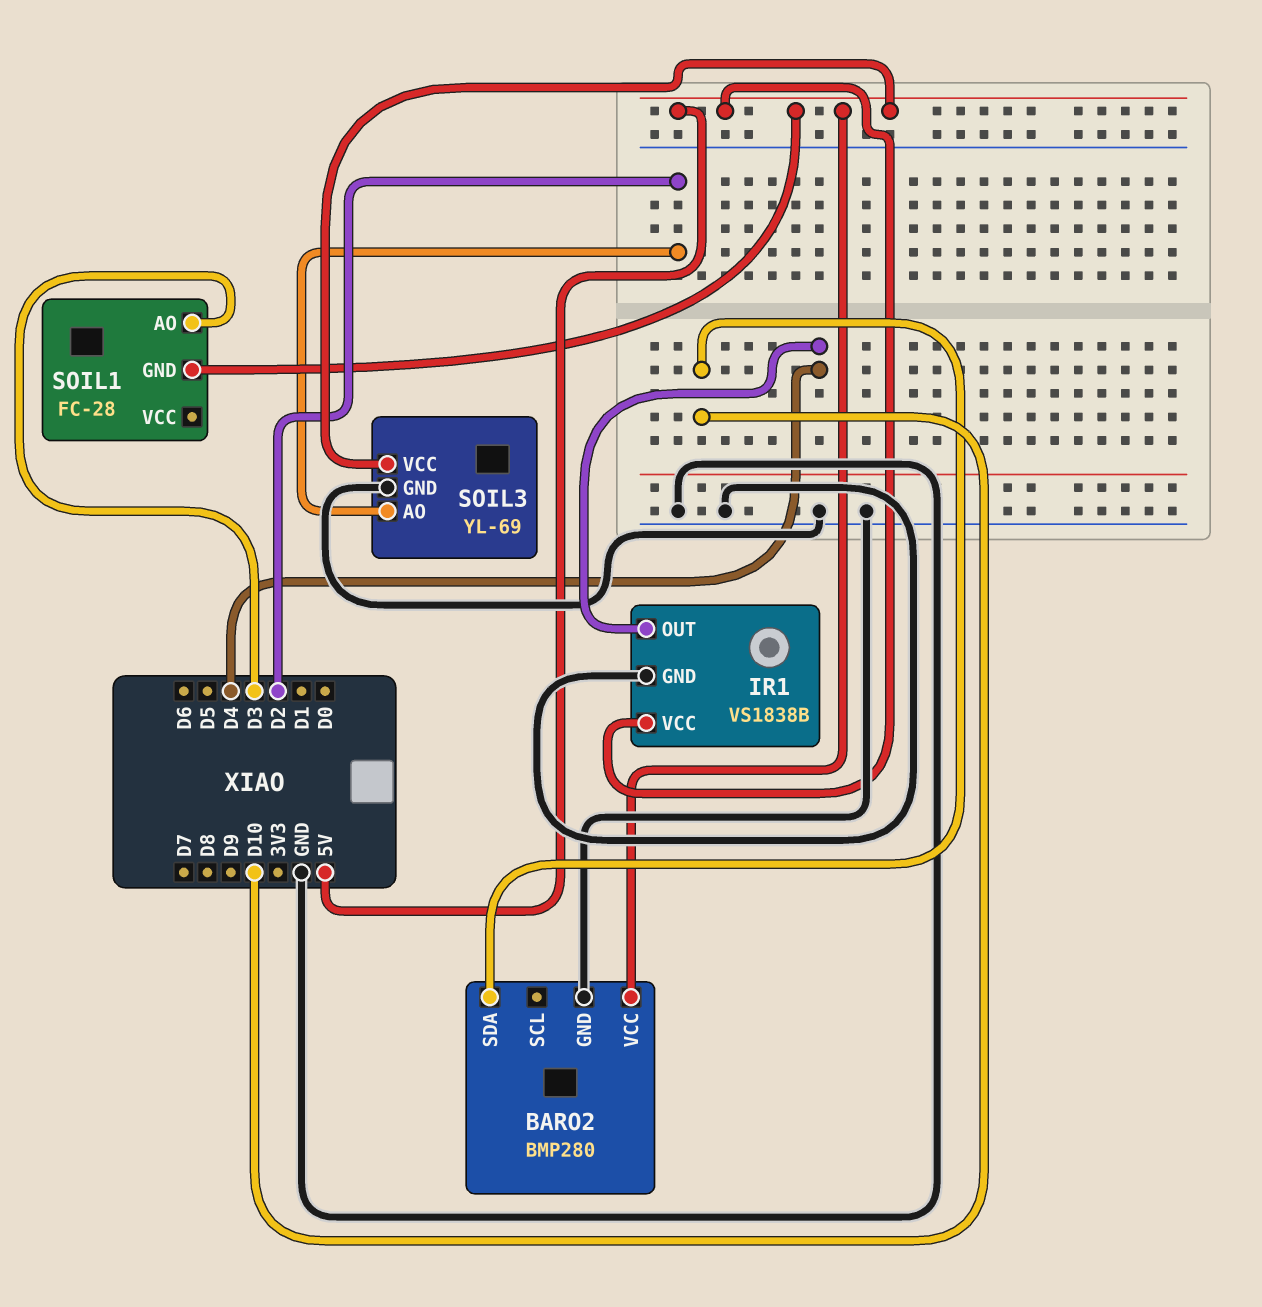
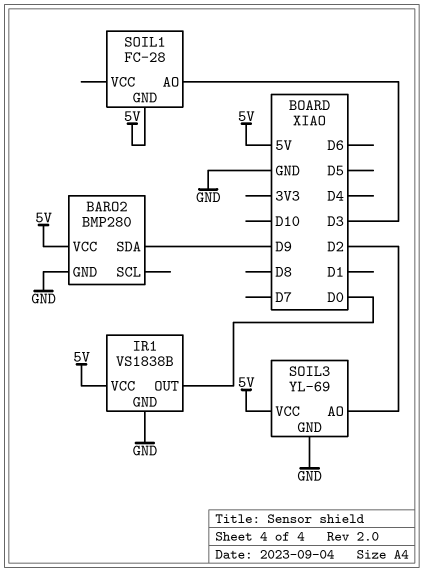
BARO2 pin SDA: D10 -> D9
IR1 pin OUT: D4 -> D0

